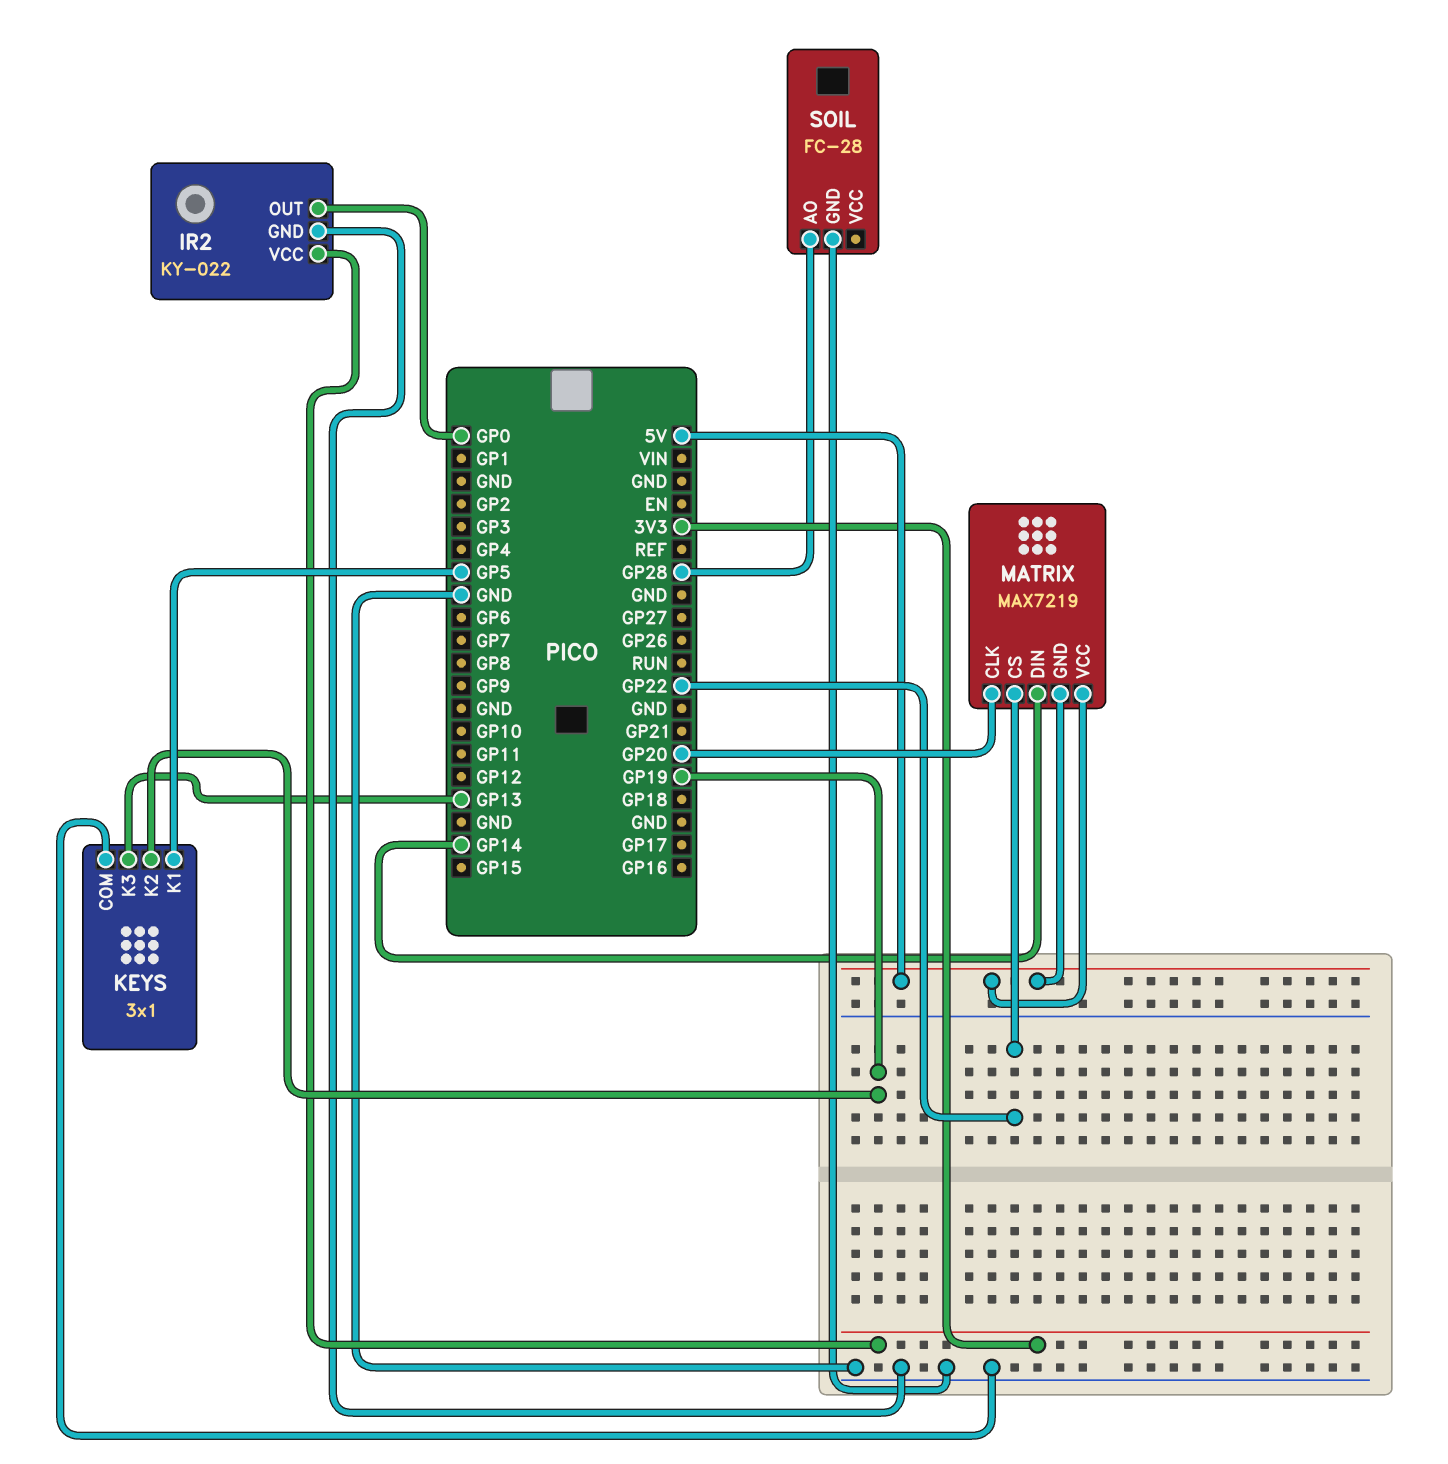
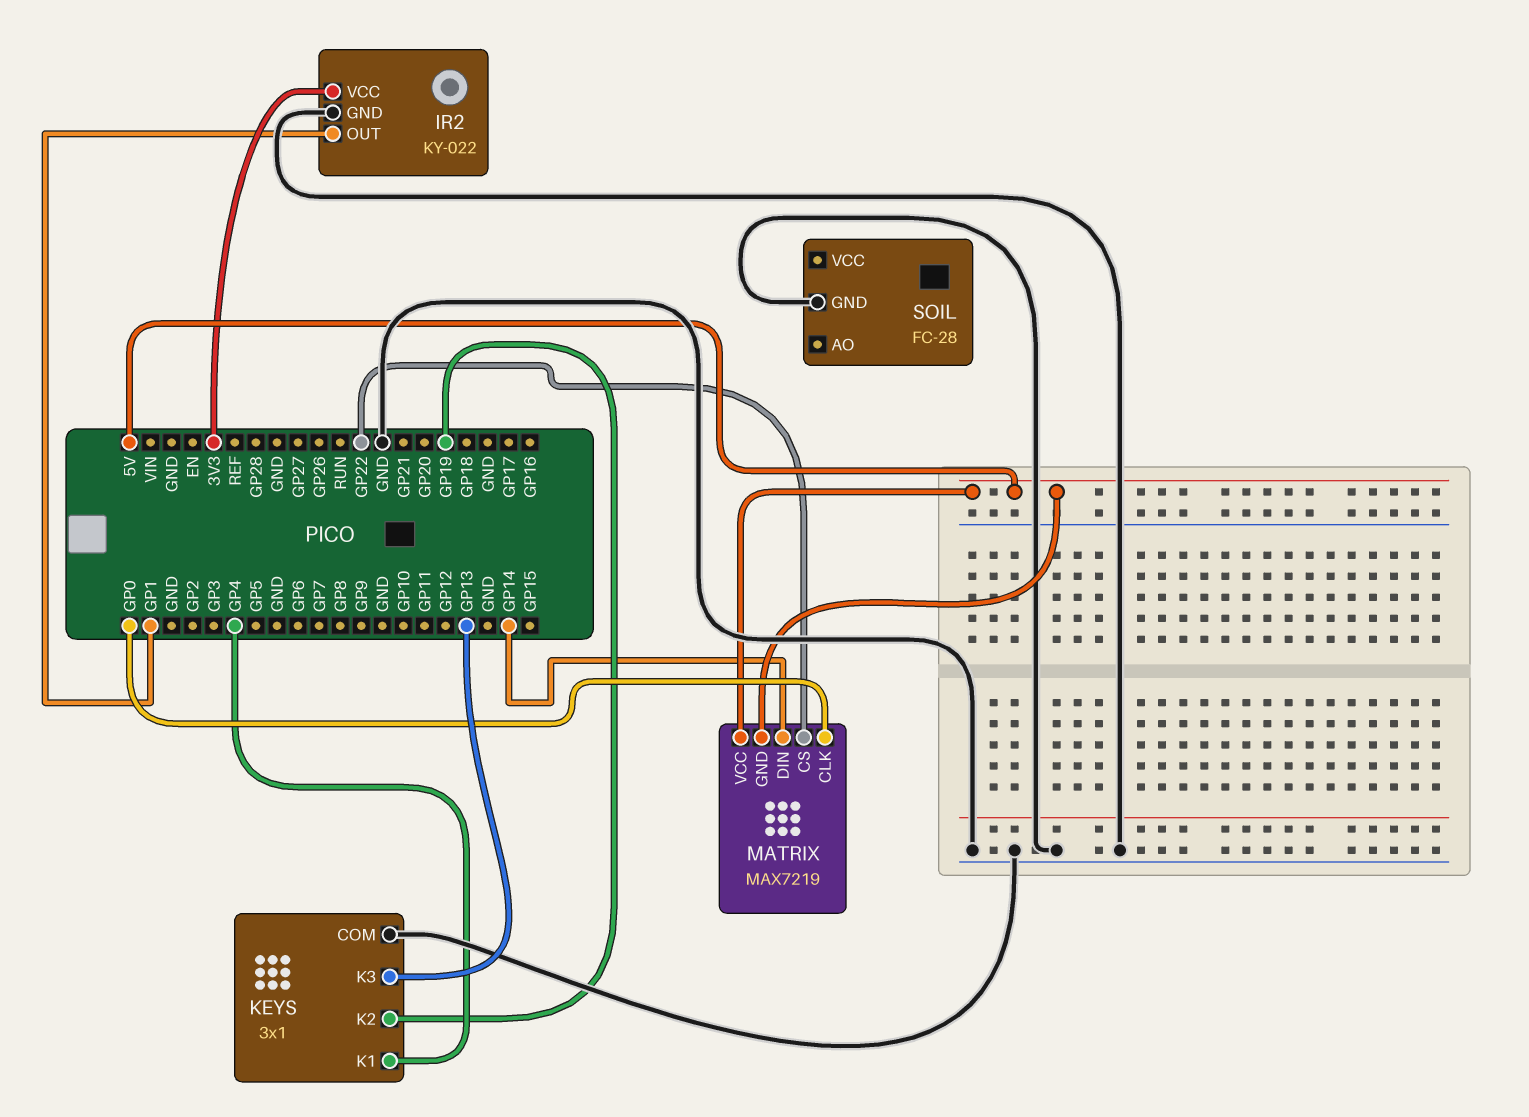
IR2 pin OUT: GP0 -> GP1
KEYS pin K1: GP5 -> GP4
MATRIX pin CLK: GP20 -> GP0
SOIL pin AO: GP28 -> none

